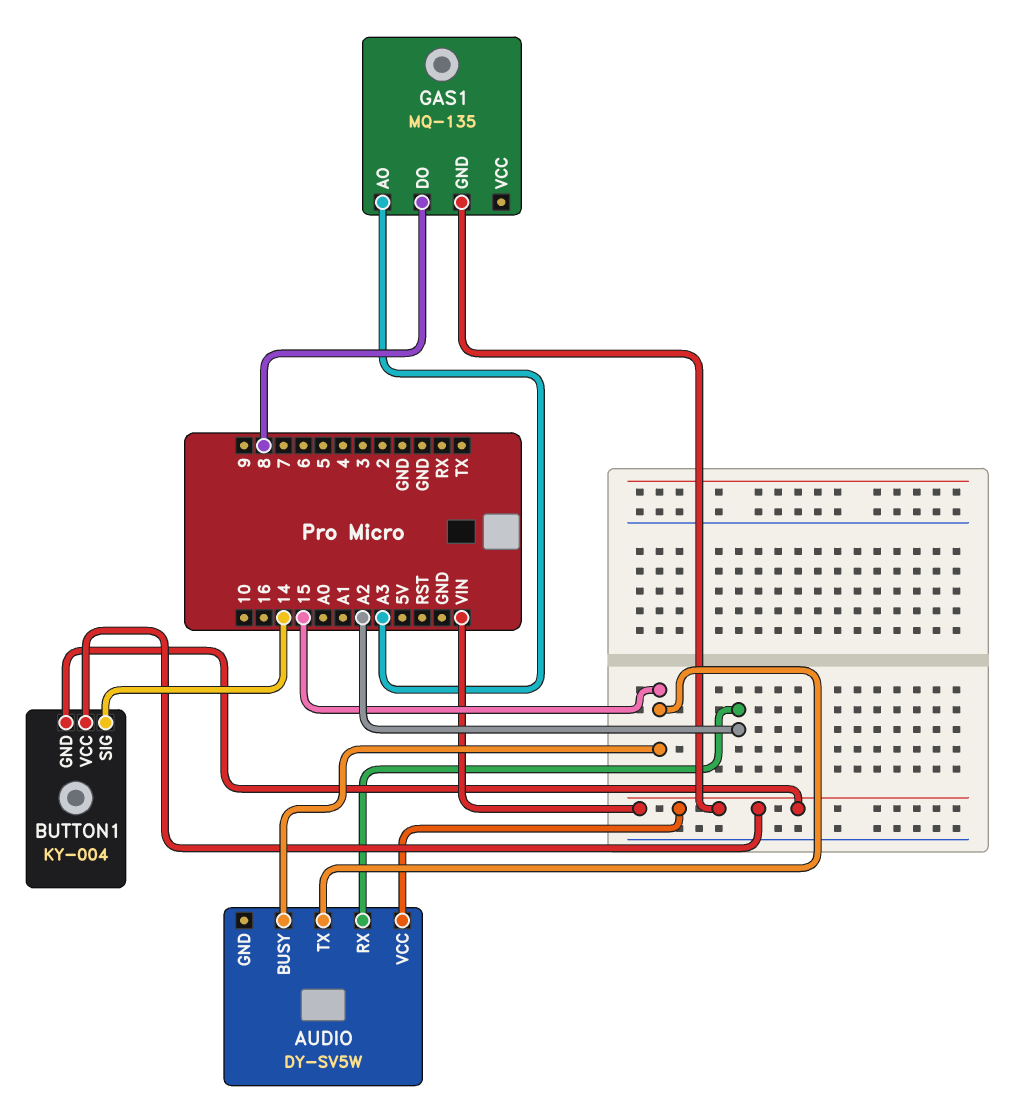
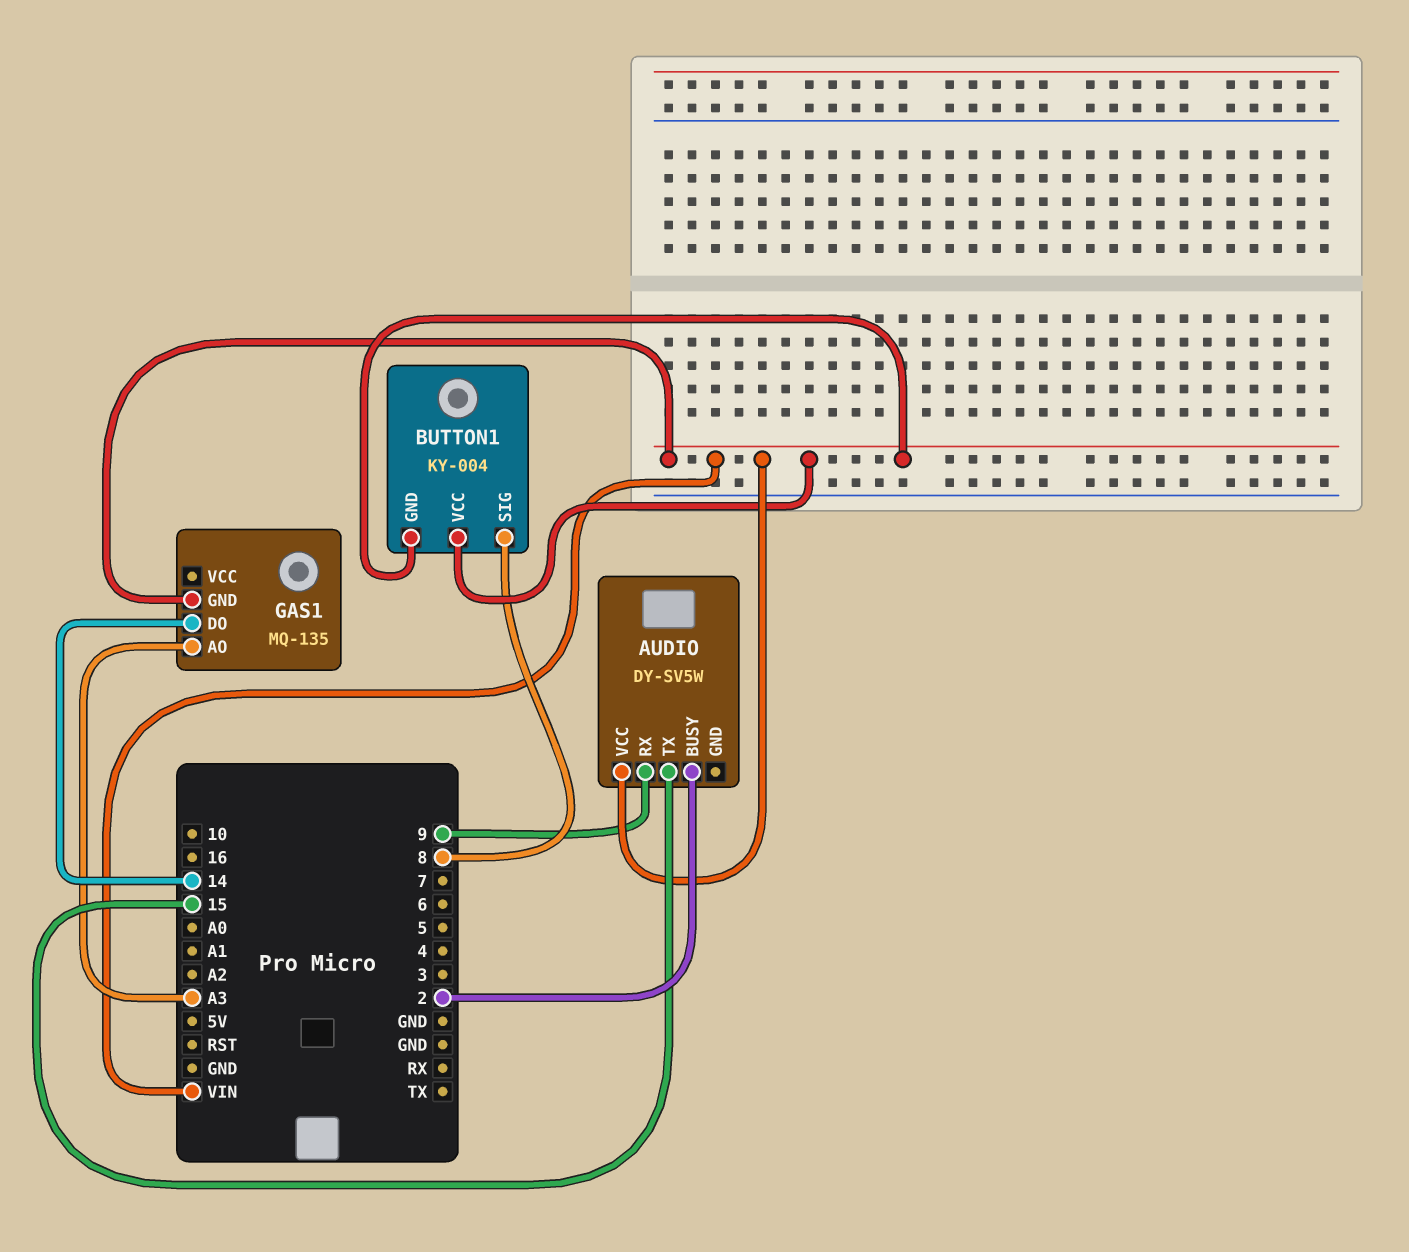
AUDIO pin BUSY: 15 -> 2
AUDIO pin RX: A2 -> 9
BUTTON1 pin SIG: 14 -> 8
GAS1 pin DO: 8 -> 14

